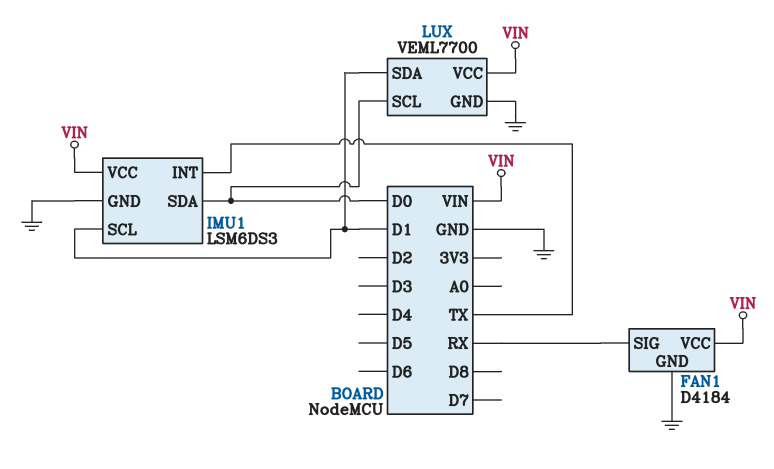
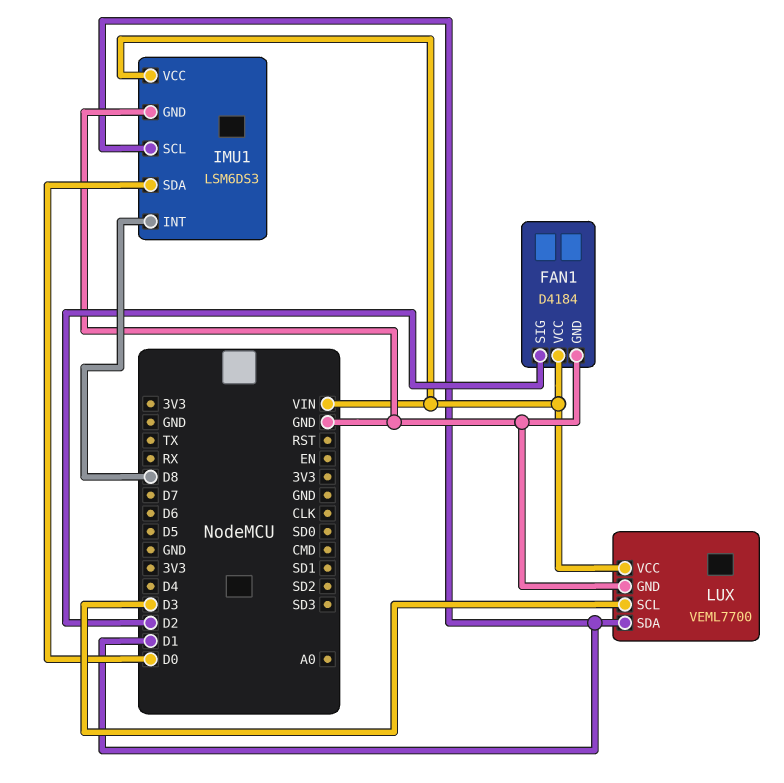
FAN1 pin SIG: RX -> D2
IMU1 pin INT: TX -> D8
LUX pin SCL: D0 -> D3

